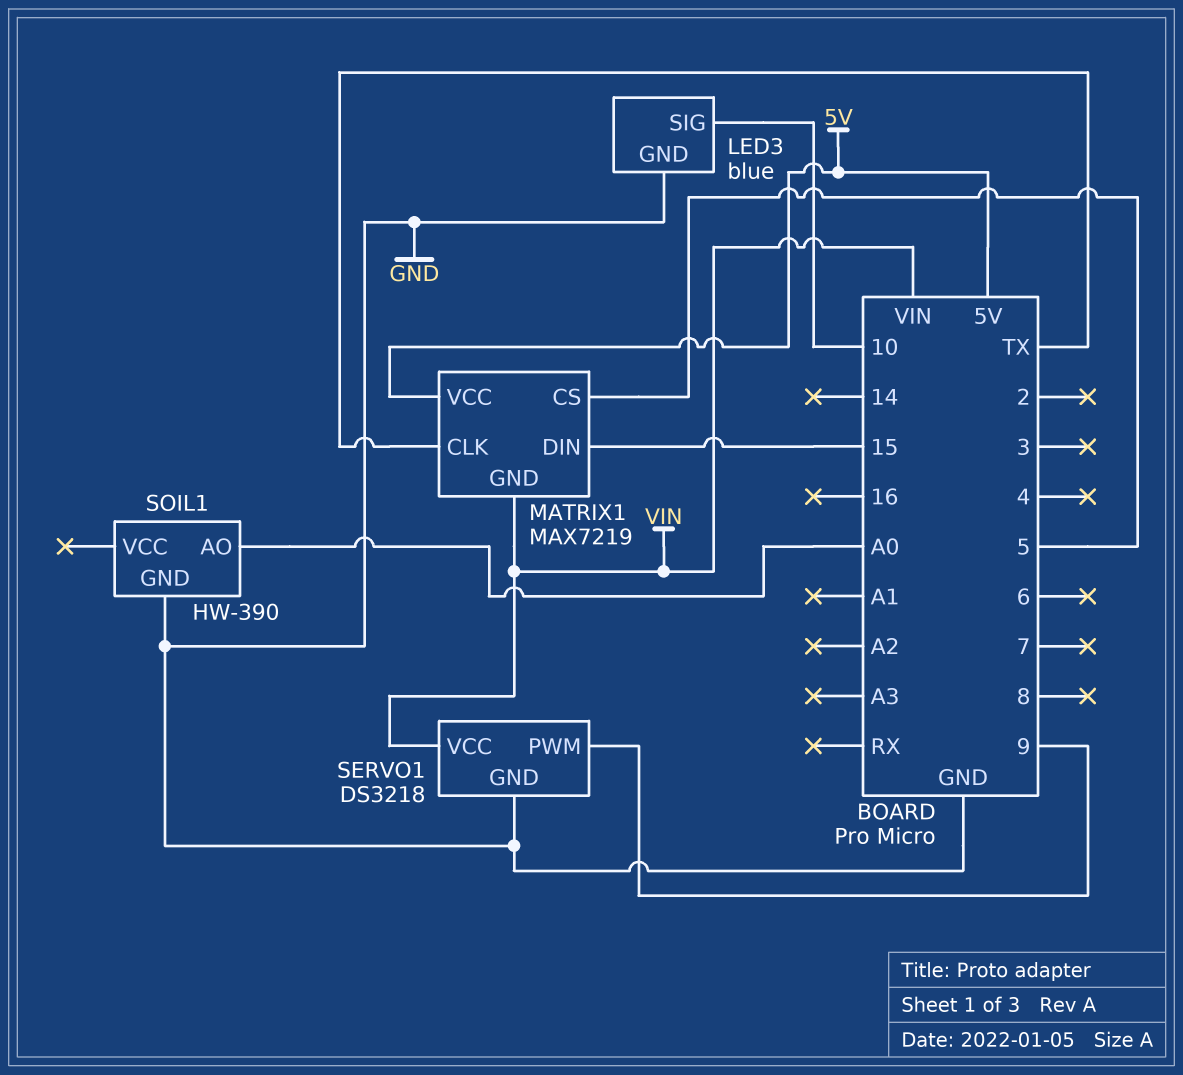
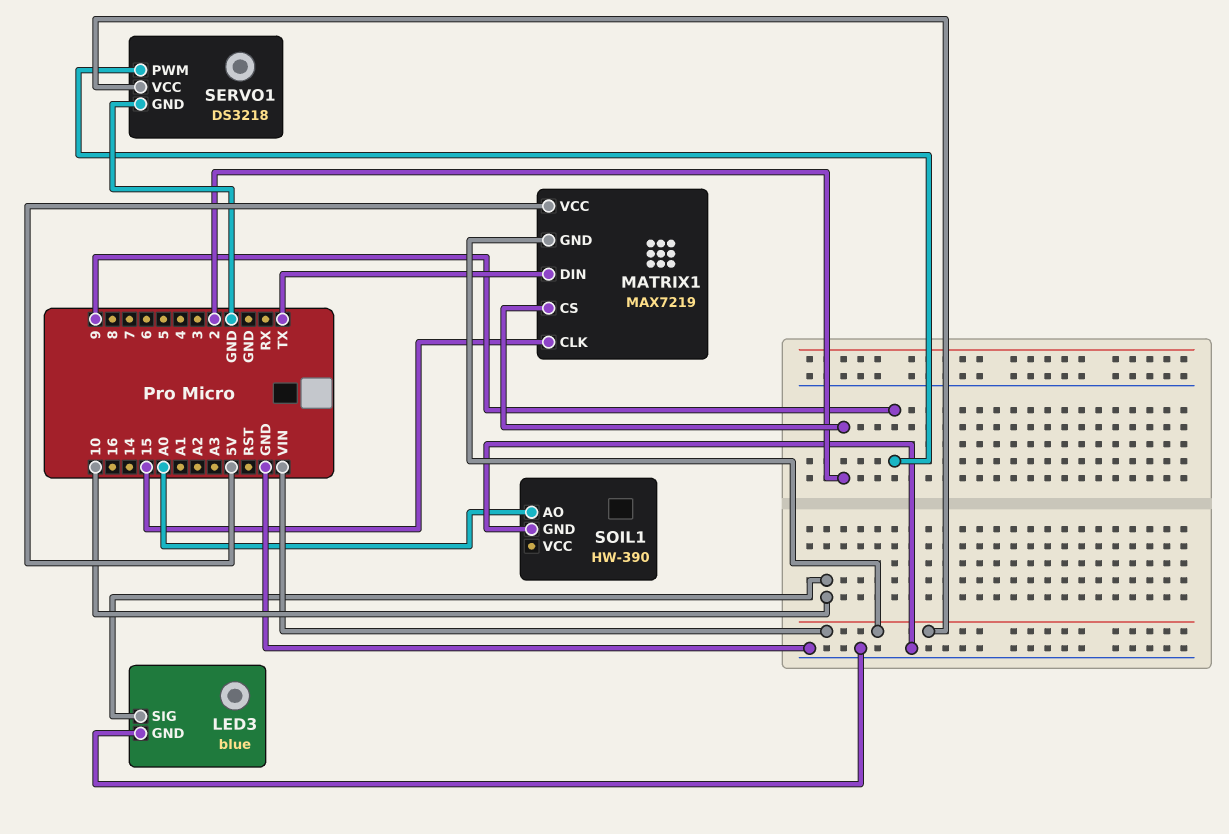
MATRIX1 pin CLK: TX -> 15
MATRIX1 pin CS: 5 -> 2
MATRIX1 pin DIN: 15 -> TX

